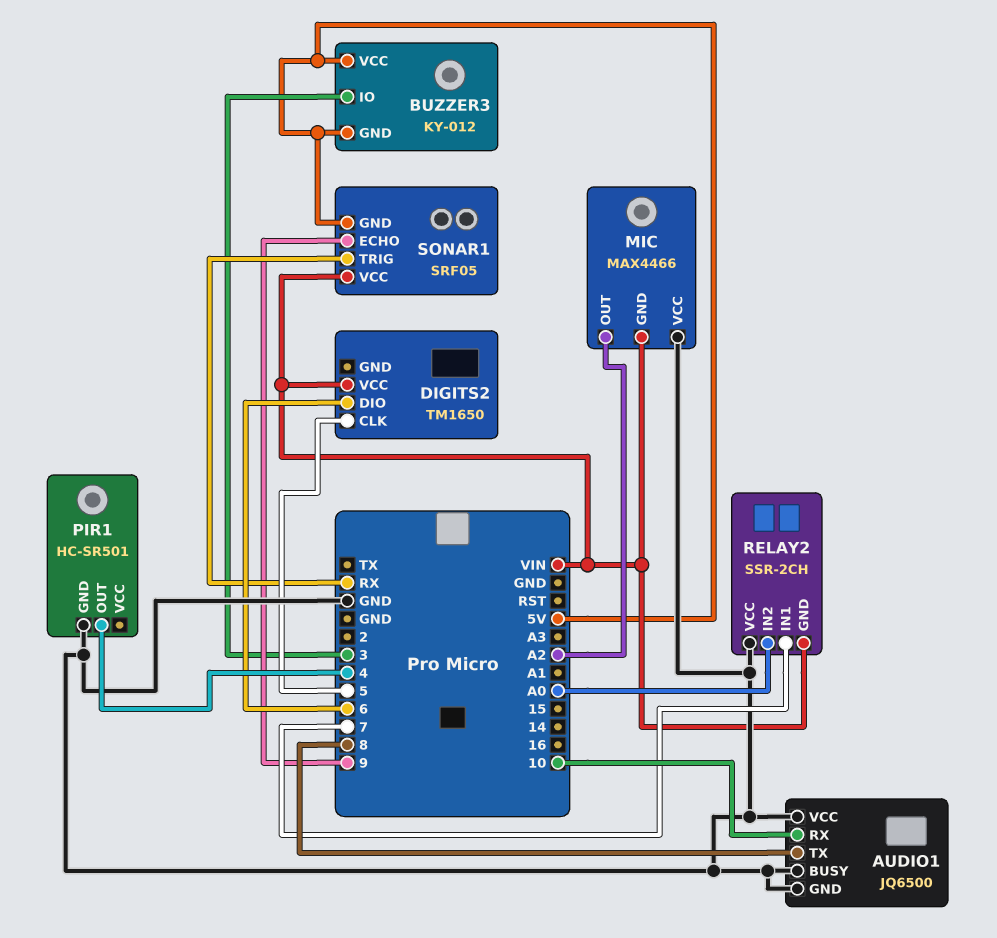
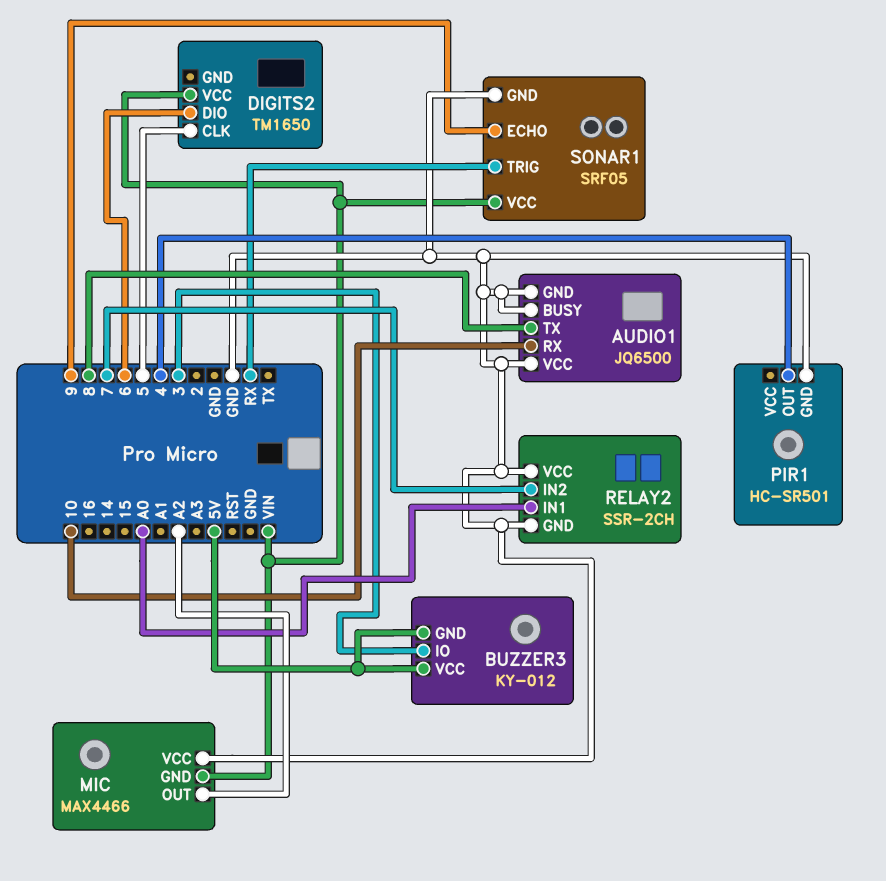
RELAY2 pin GND: VIN -> GND
RELAY2 pin IN1: 7 -> A0
RELAY2 pin IN2: A0 -> 7
SONAR1 pin GND: 5V -> GND

